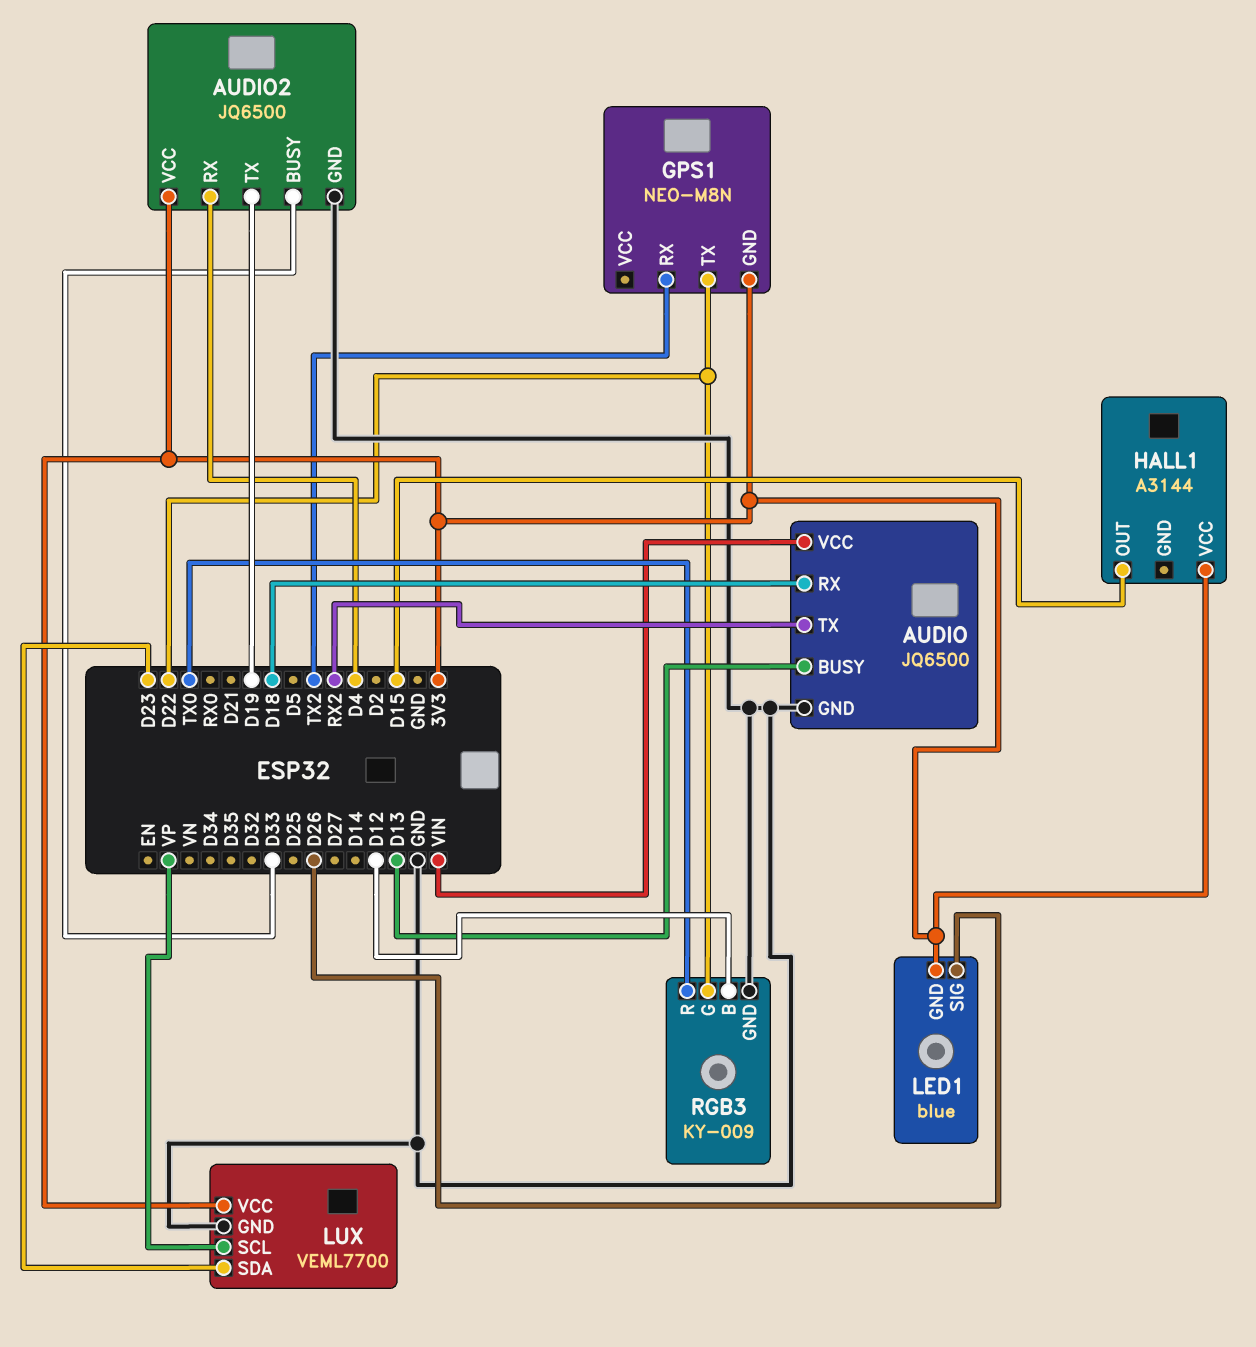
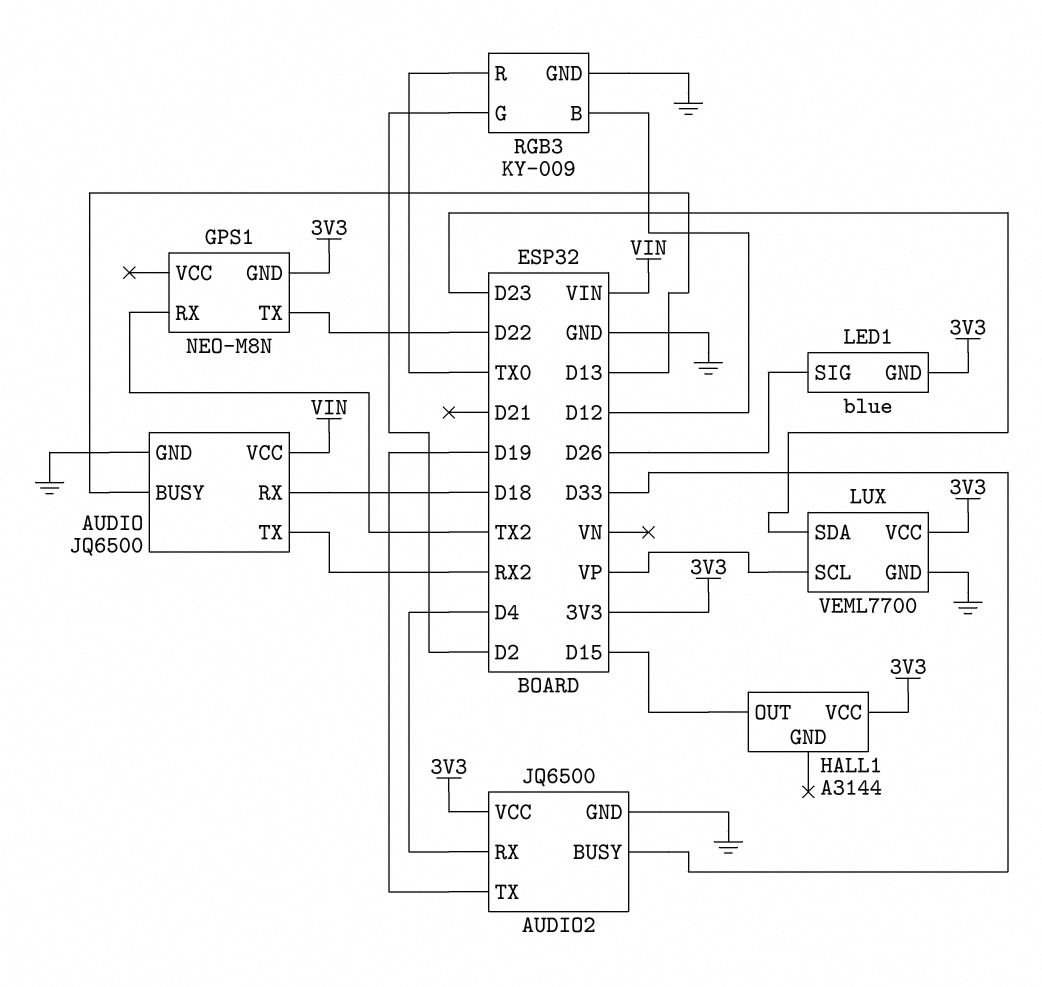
RGB3 pin G: D22 -> D2

